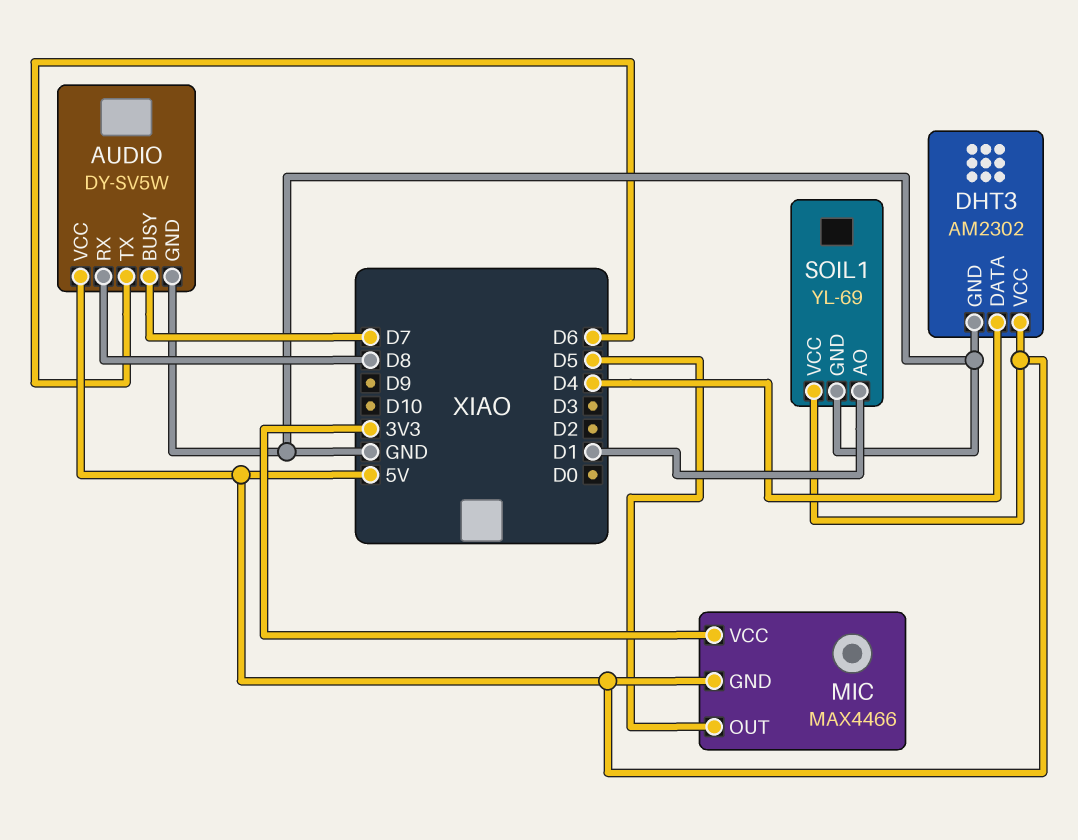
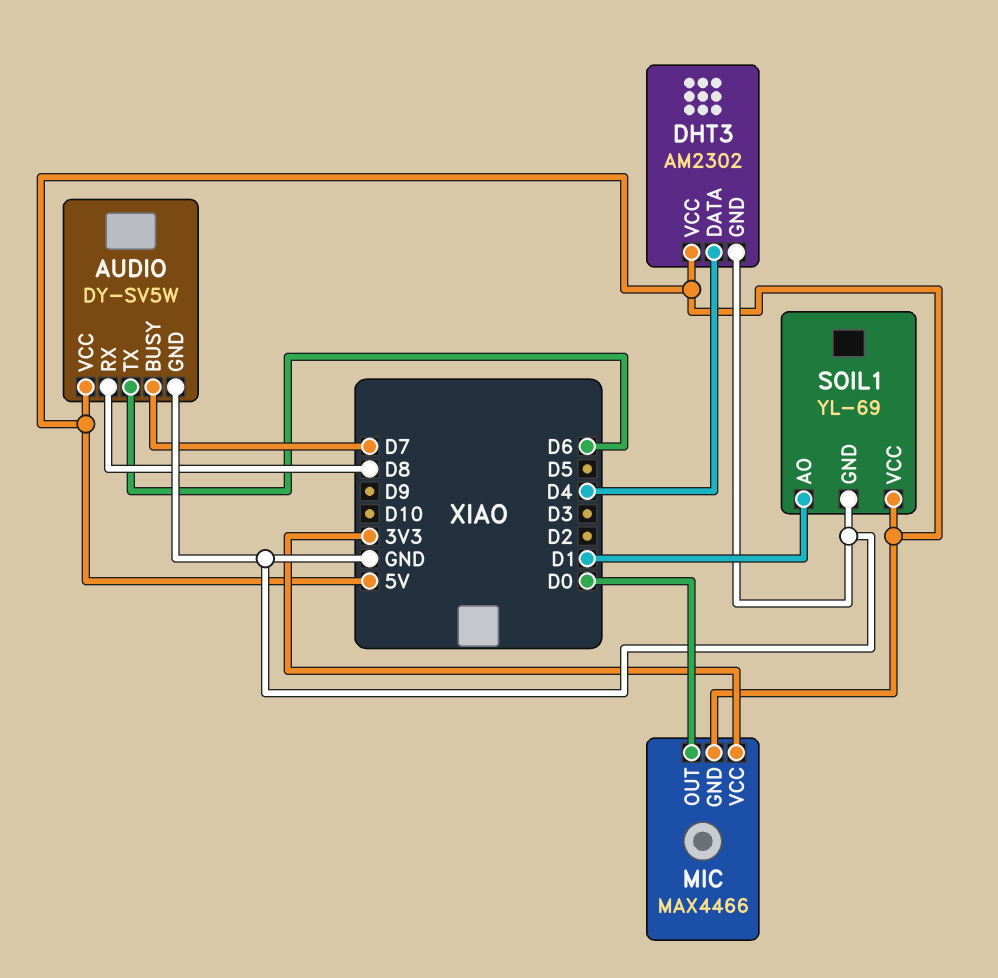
MIC pin OUT: D5 -> D0

